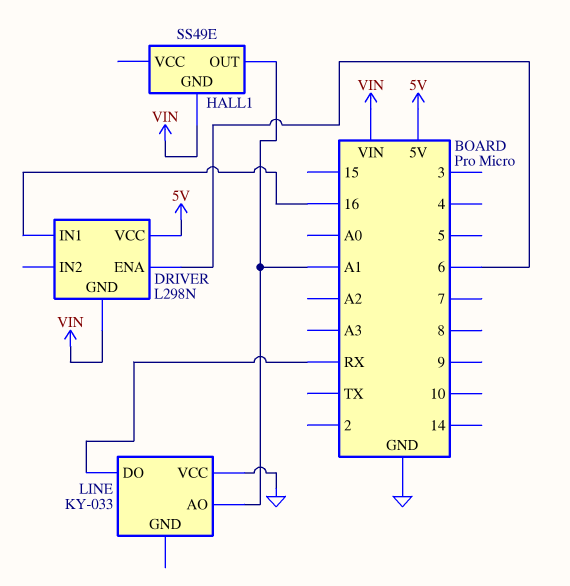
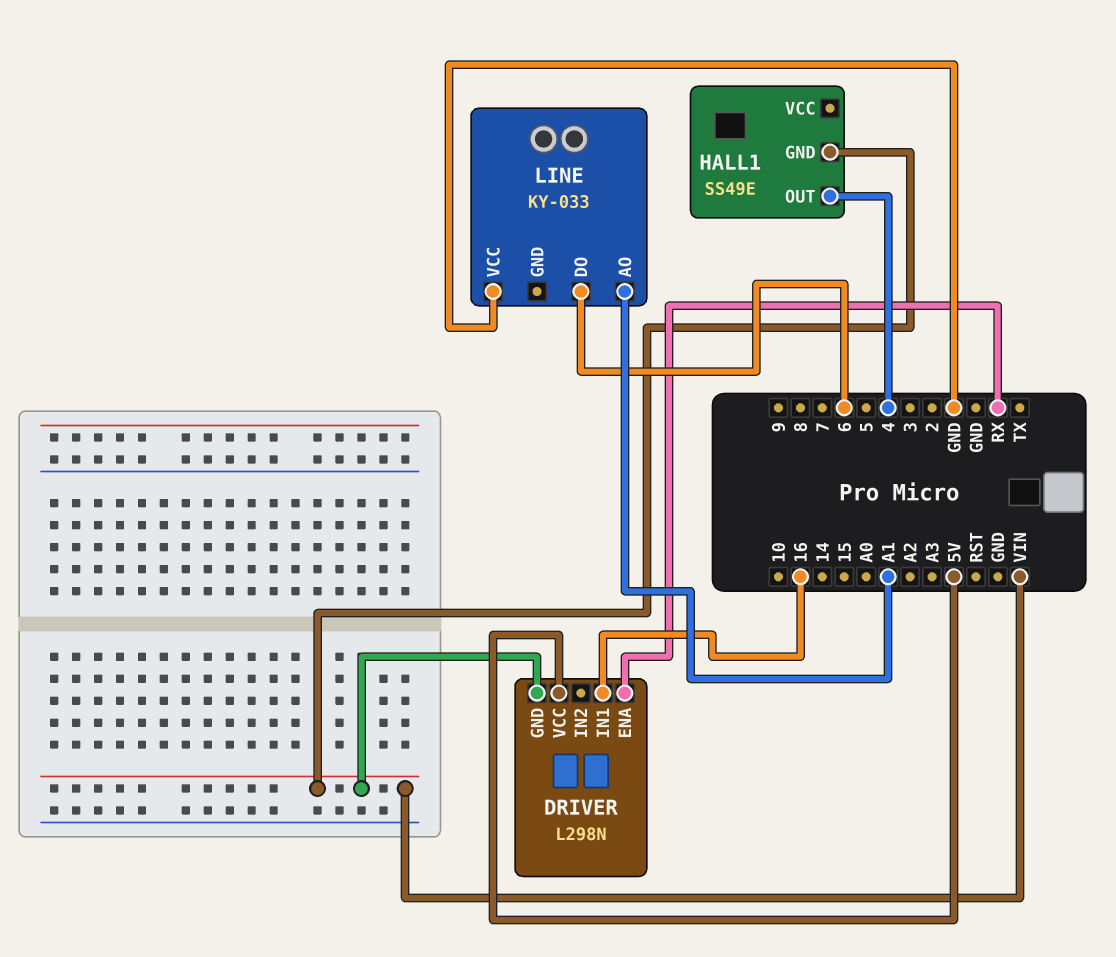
DRIVER pin ENA: 6 -> RX
HALL1 pin OUT: A1 -> 4
LINE pin DO: RX -> 6

